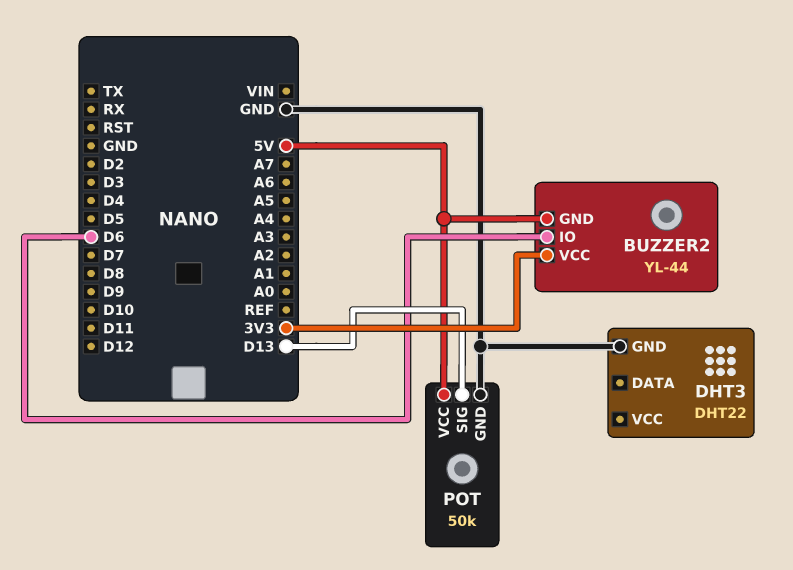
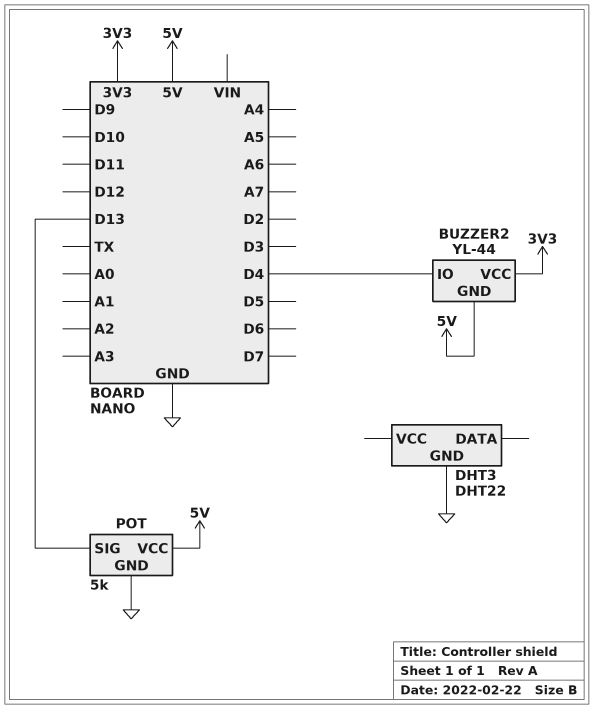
BUZZER2 pin IO: D6 -> D4
POT: 50k -> 5k

